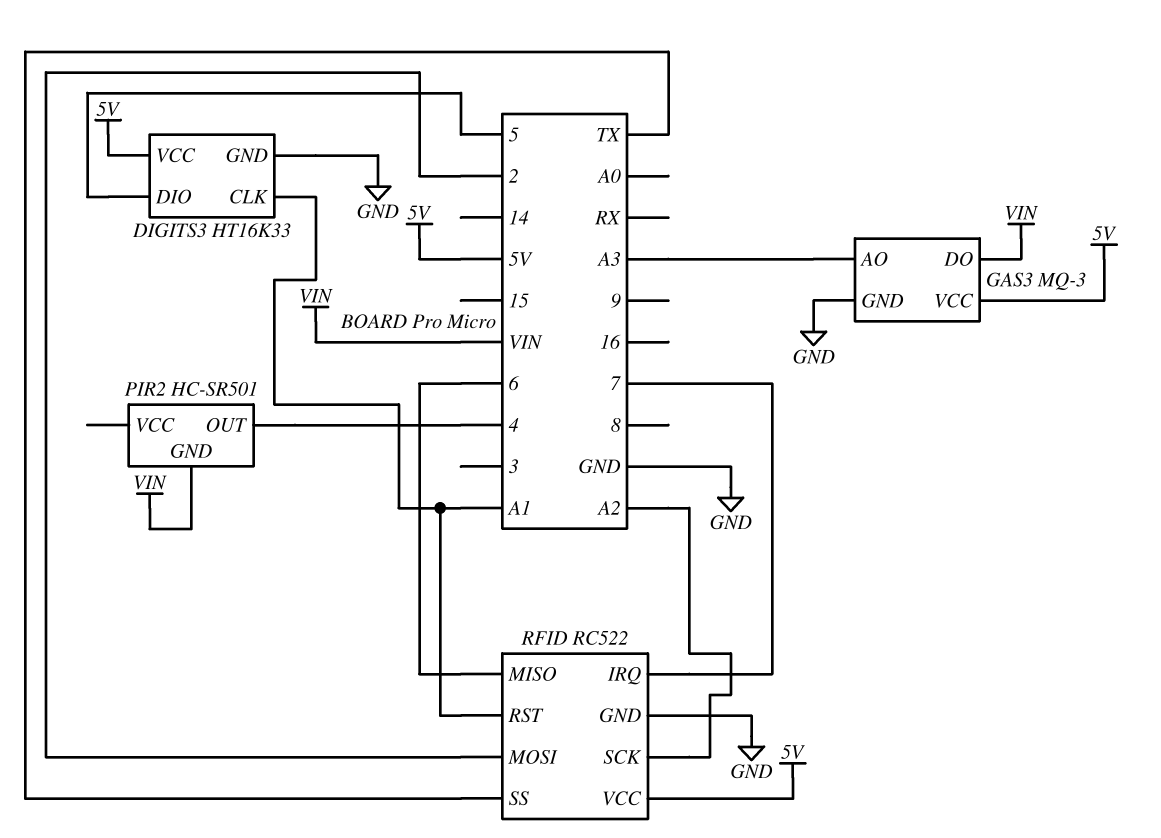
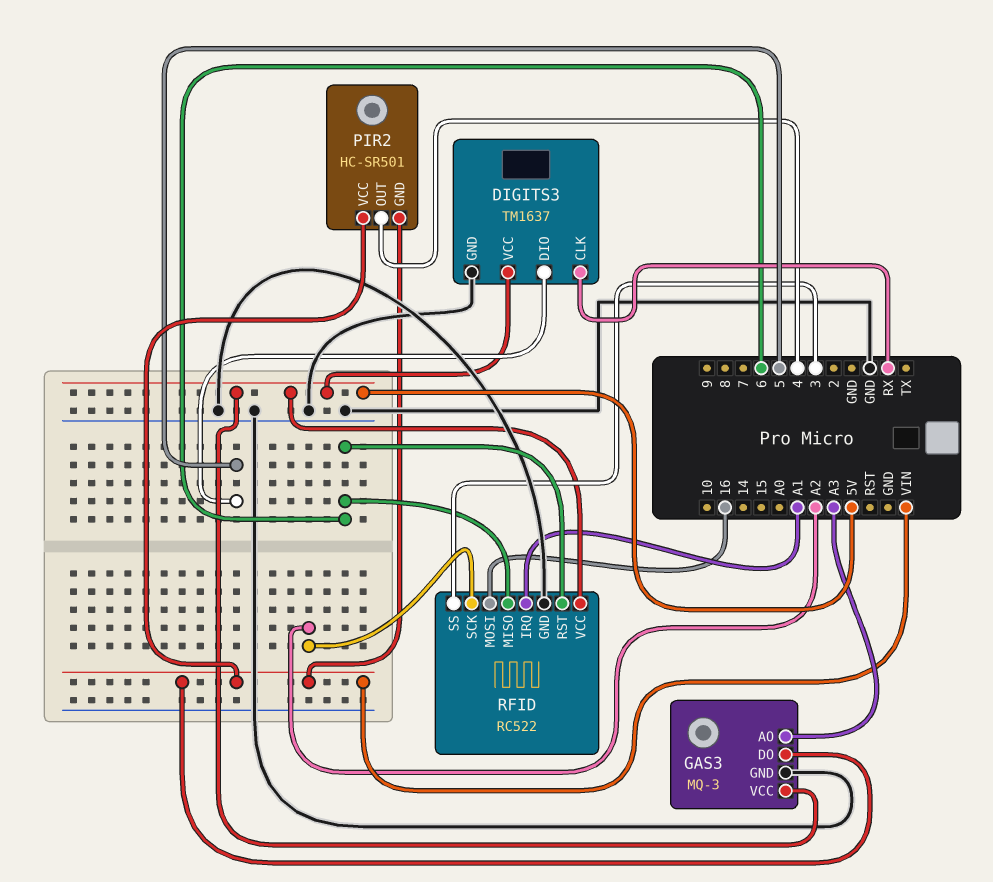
DIGITS3: HT16K33 -> TM1637
DIGITS3 pin CLK: A1 -> RX
PIR2 pin VCC: none -> VIN
RFID pin IRQ: 7 -> A1
RFID pin MOSI: 2 -> 16
RFID pin RST: A1 -> 6
RFID pin SS: TX -> 3

